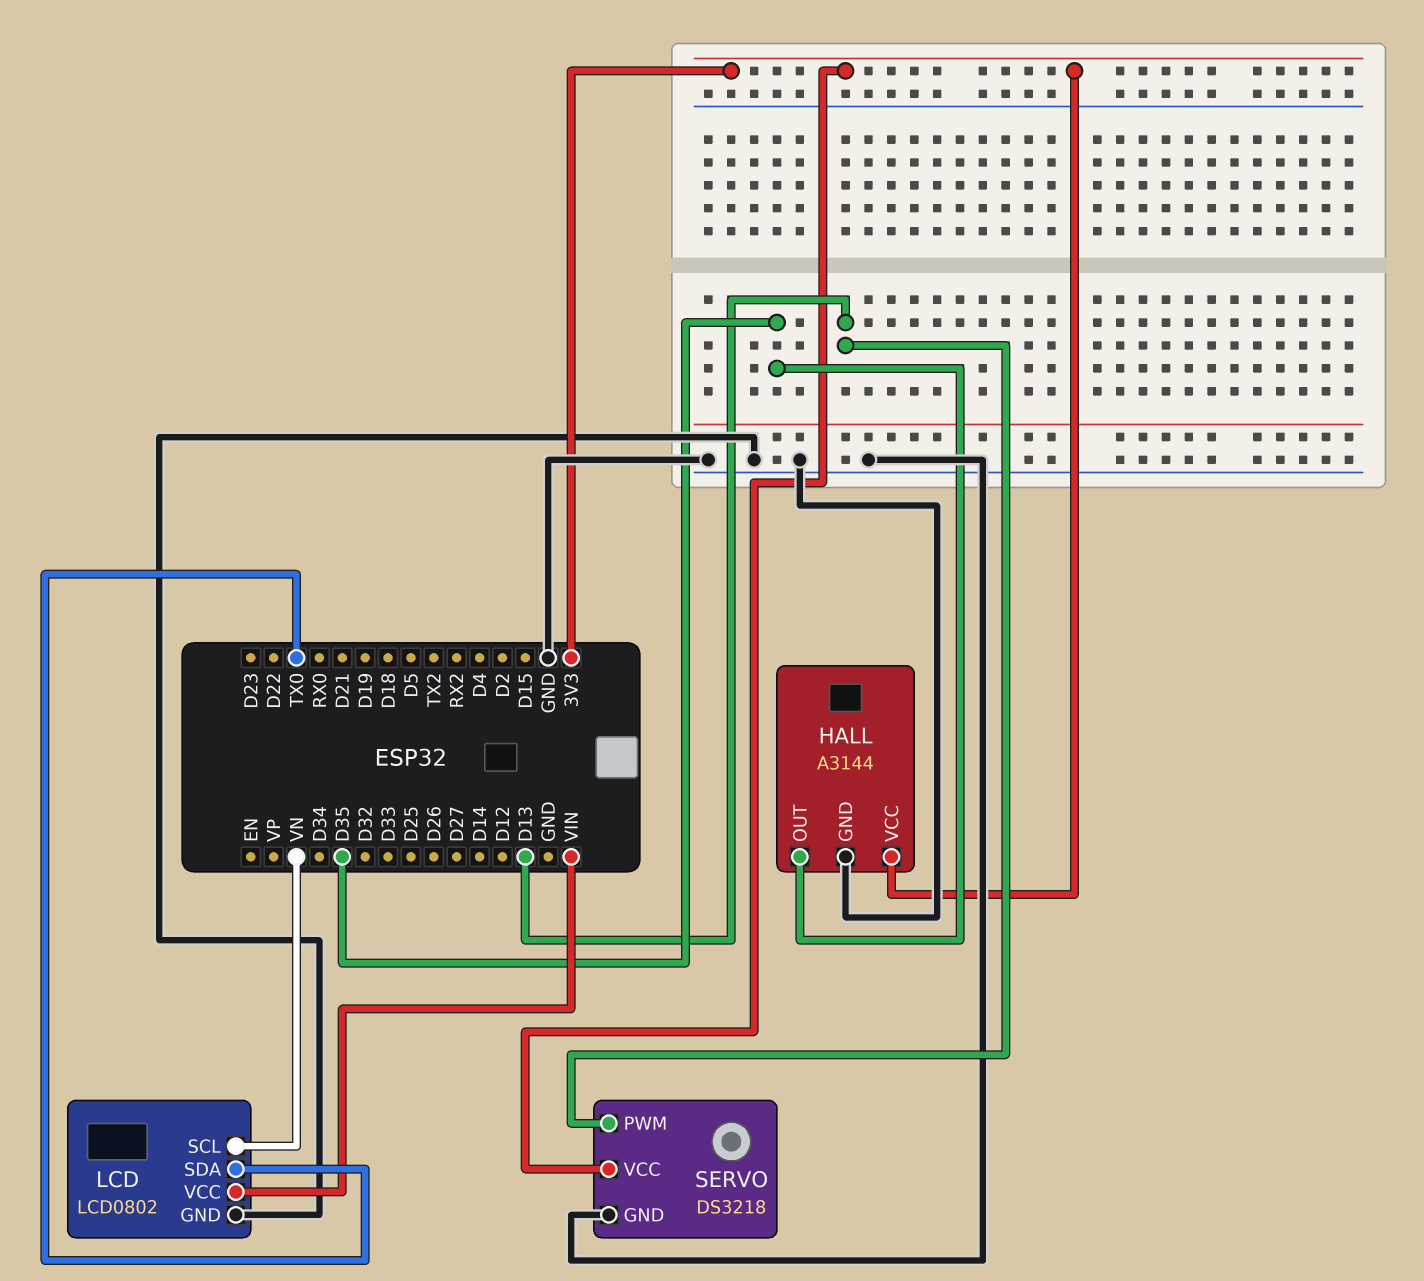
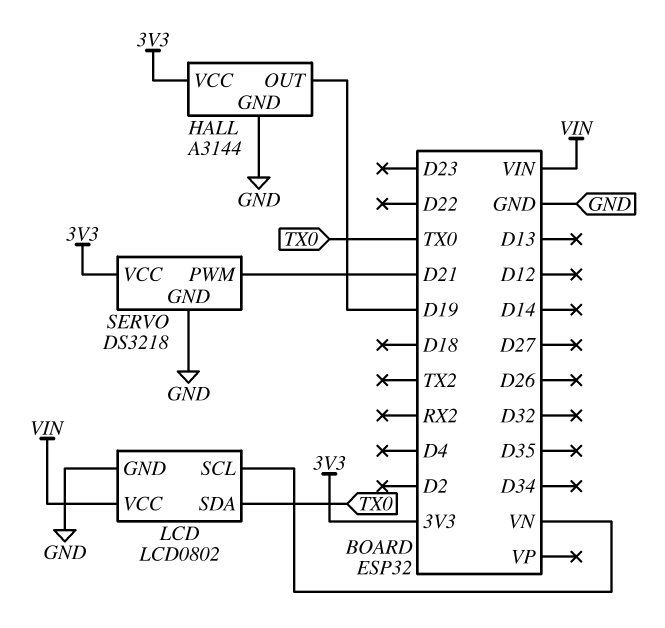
HALL pin OUT: D35 -> D19
SERVO pin PWM: D13 -> D21

